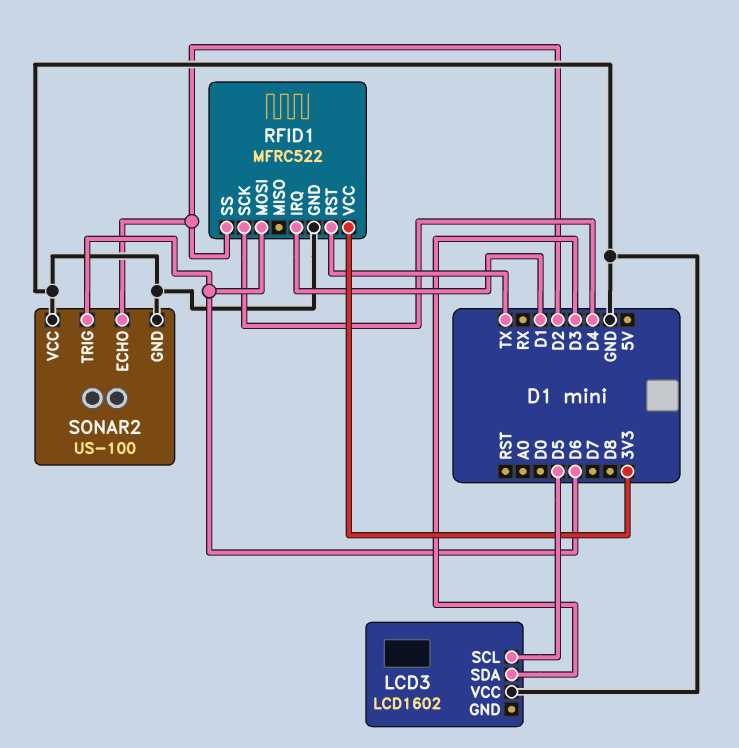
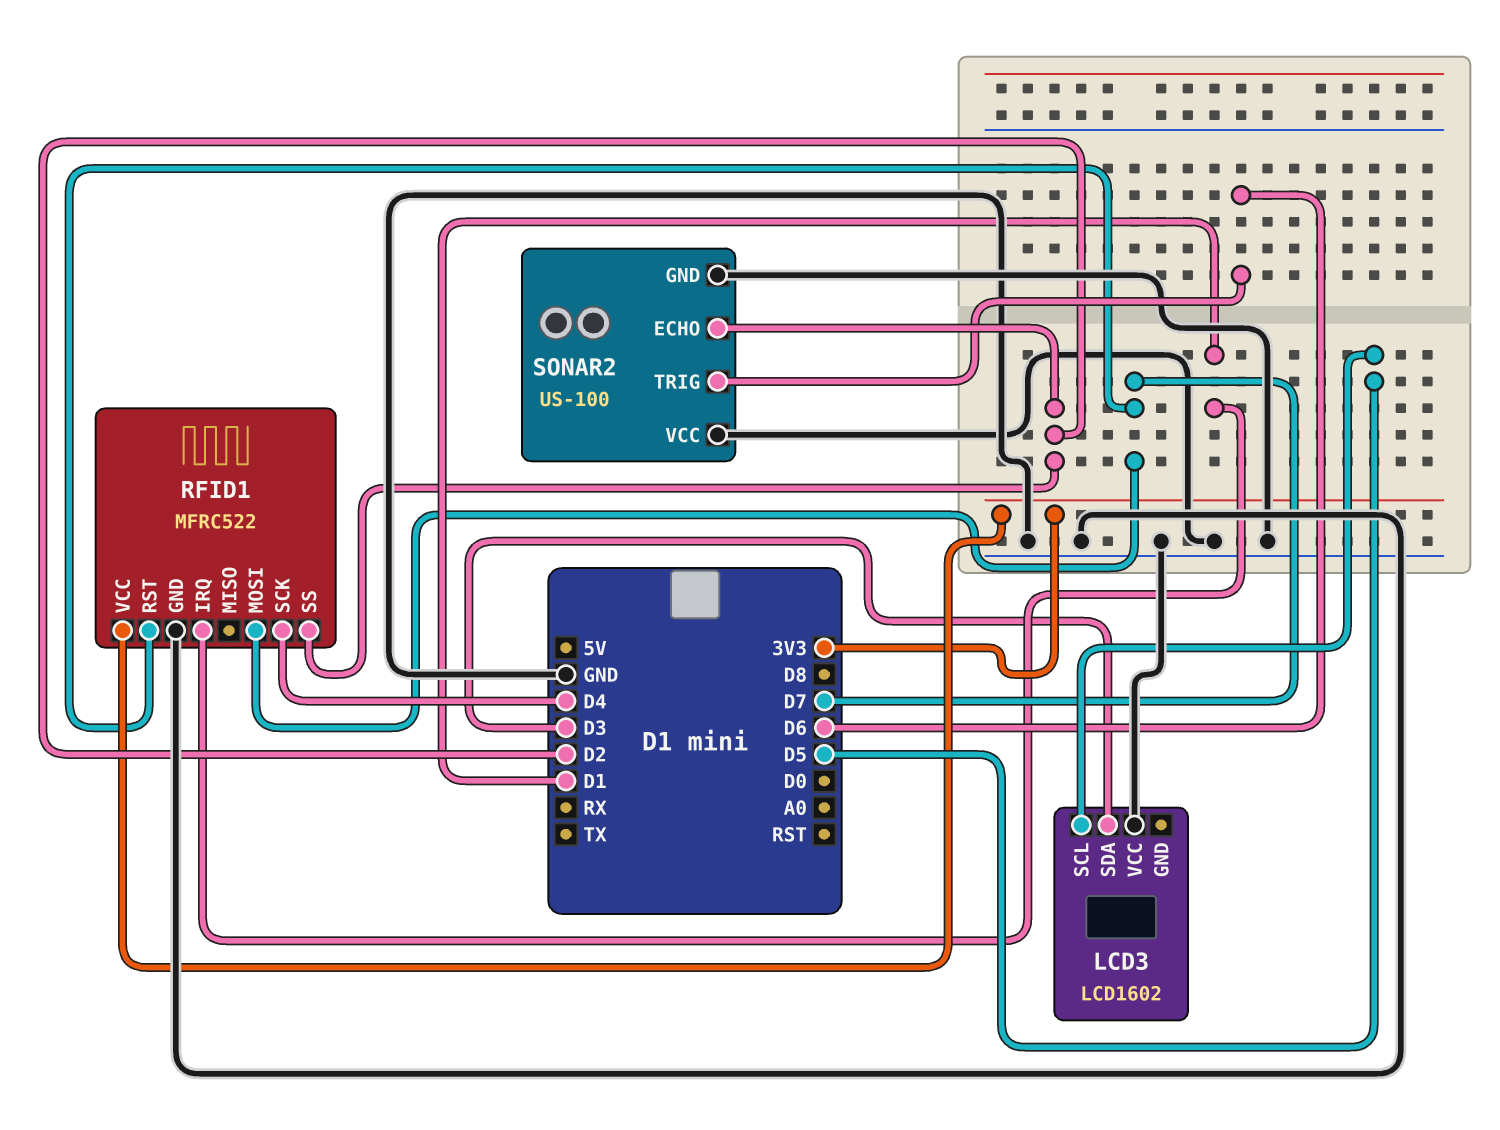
RFID1 pin MOSI: D6 -> D7
RFID1 pin RST: TX -> D7

